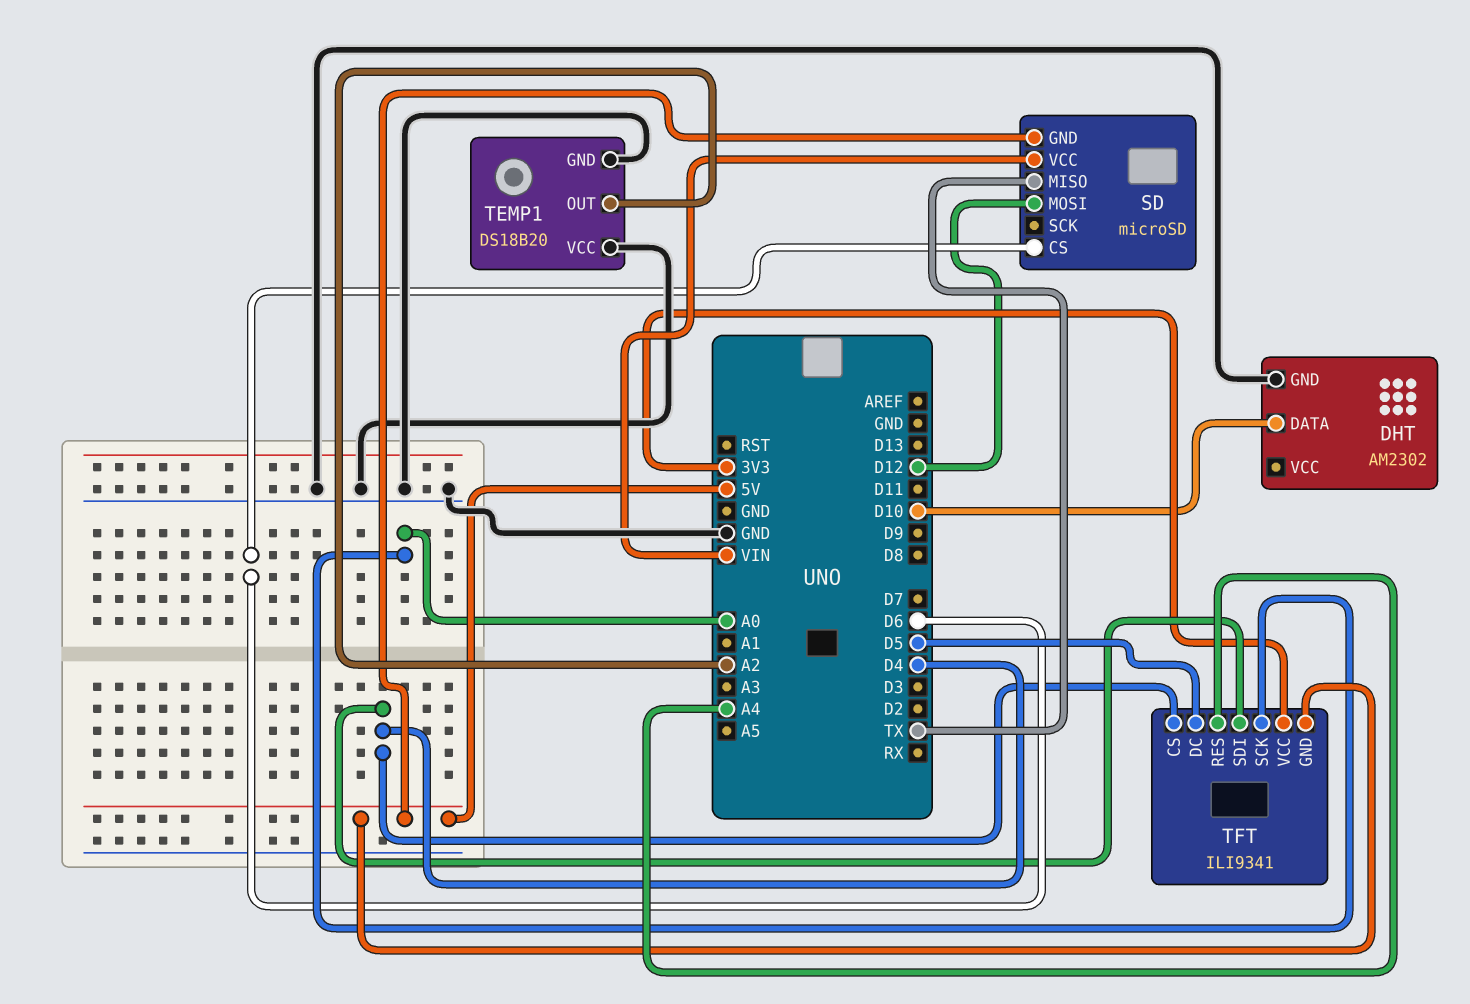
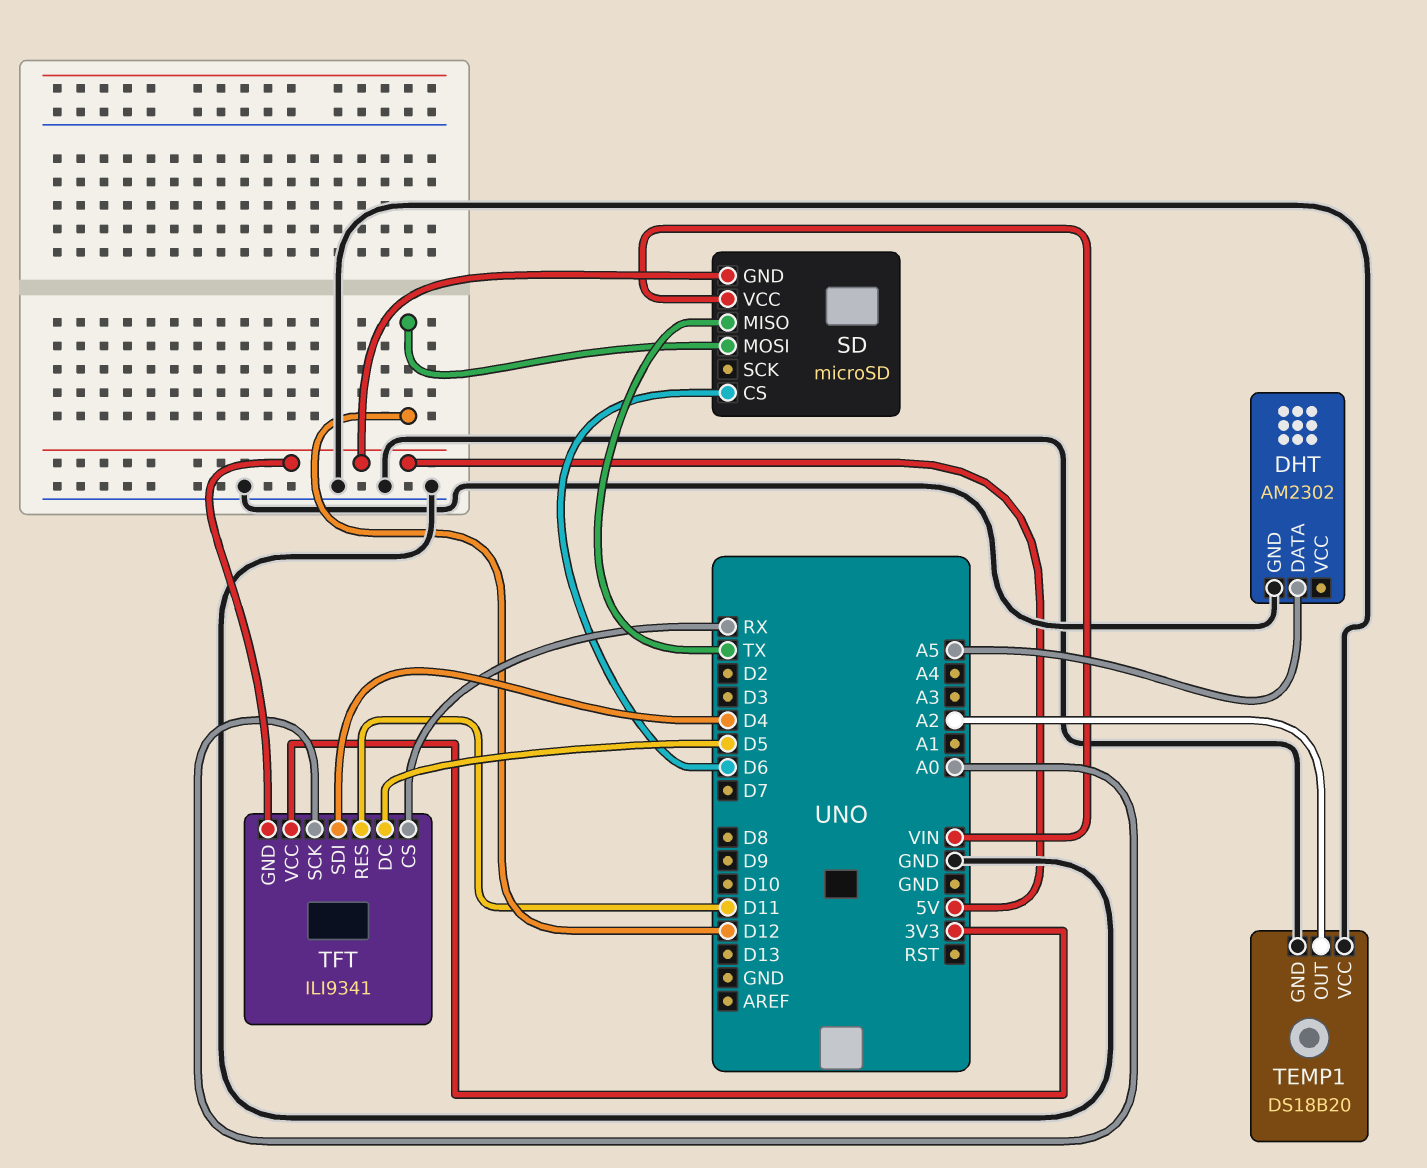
DHT pin DATA: D10 -> A5
TFT pin CS: D4 -> RX
TFT pin RES: A4 -> D11

